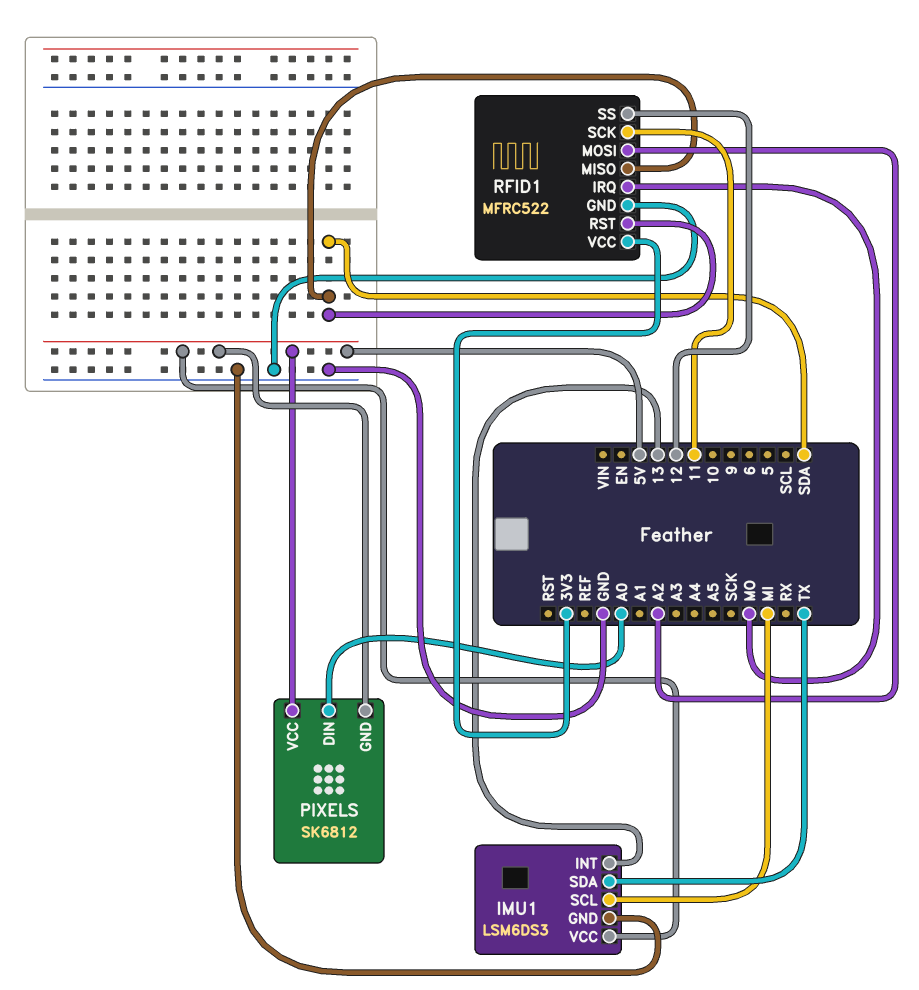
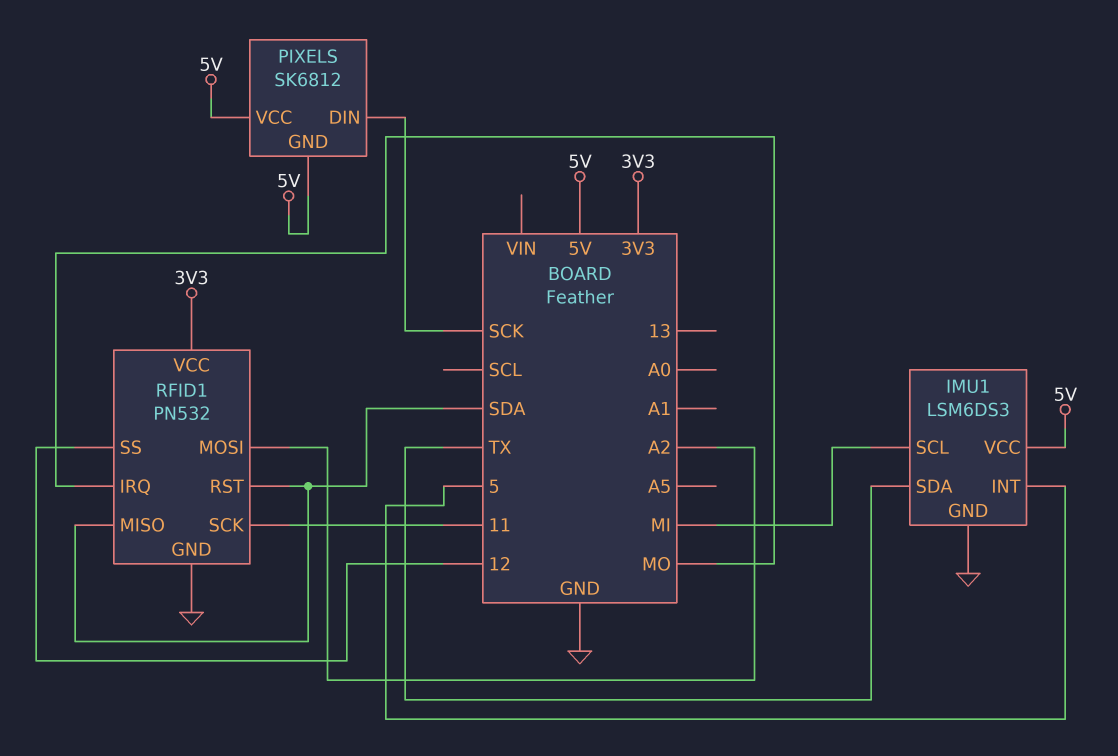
IMU1 pin INT: 13 -> 5
PIXELS pin DIN: A0 -> SCK
RFID1: MFRC522 -> PN532

